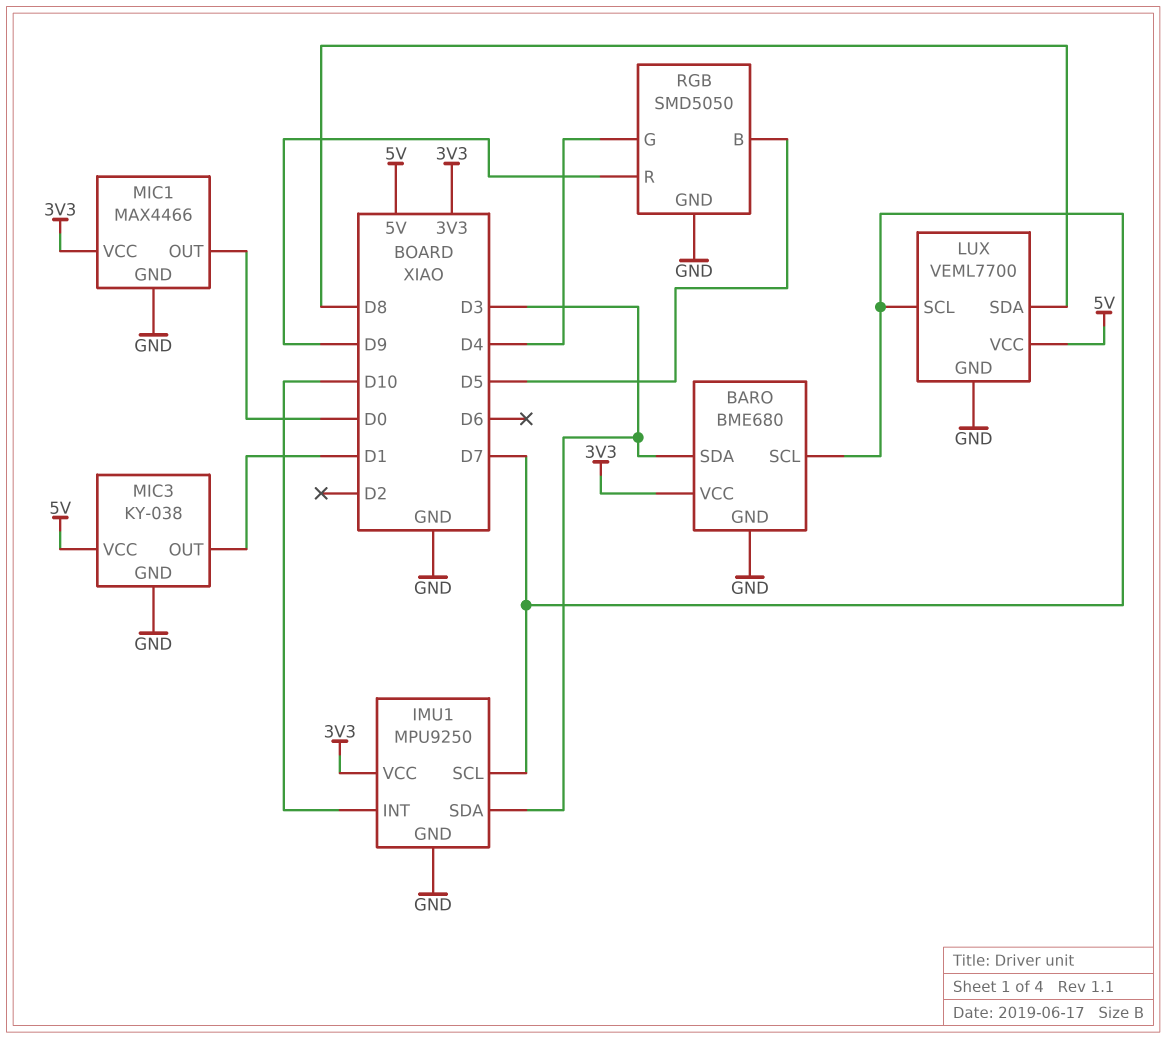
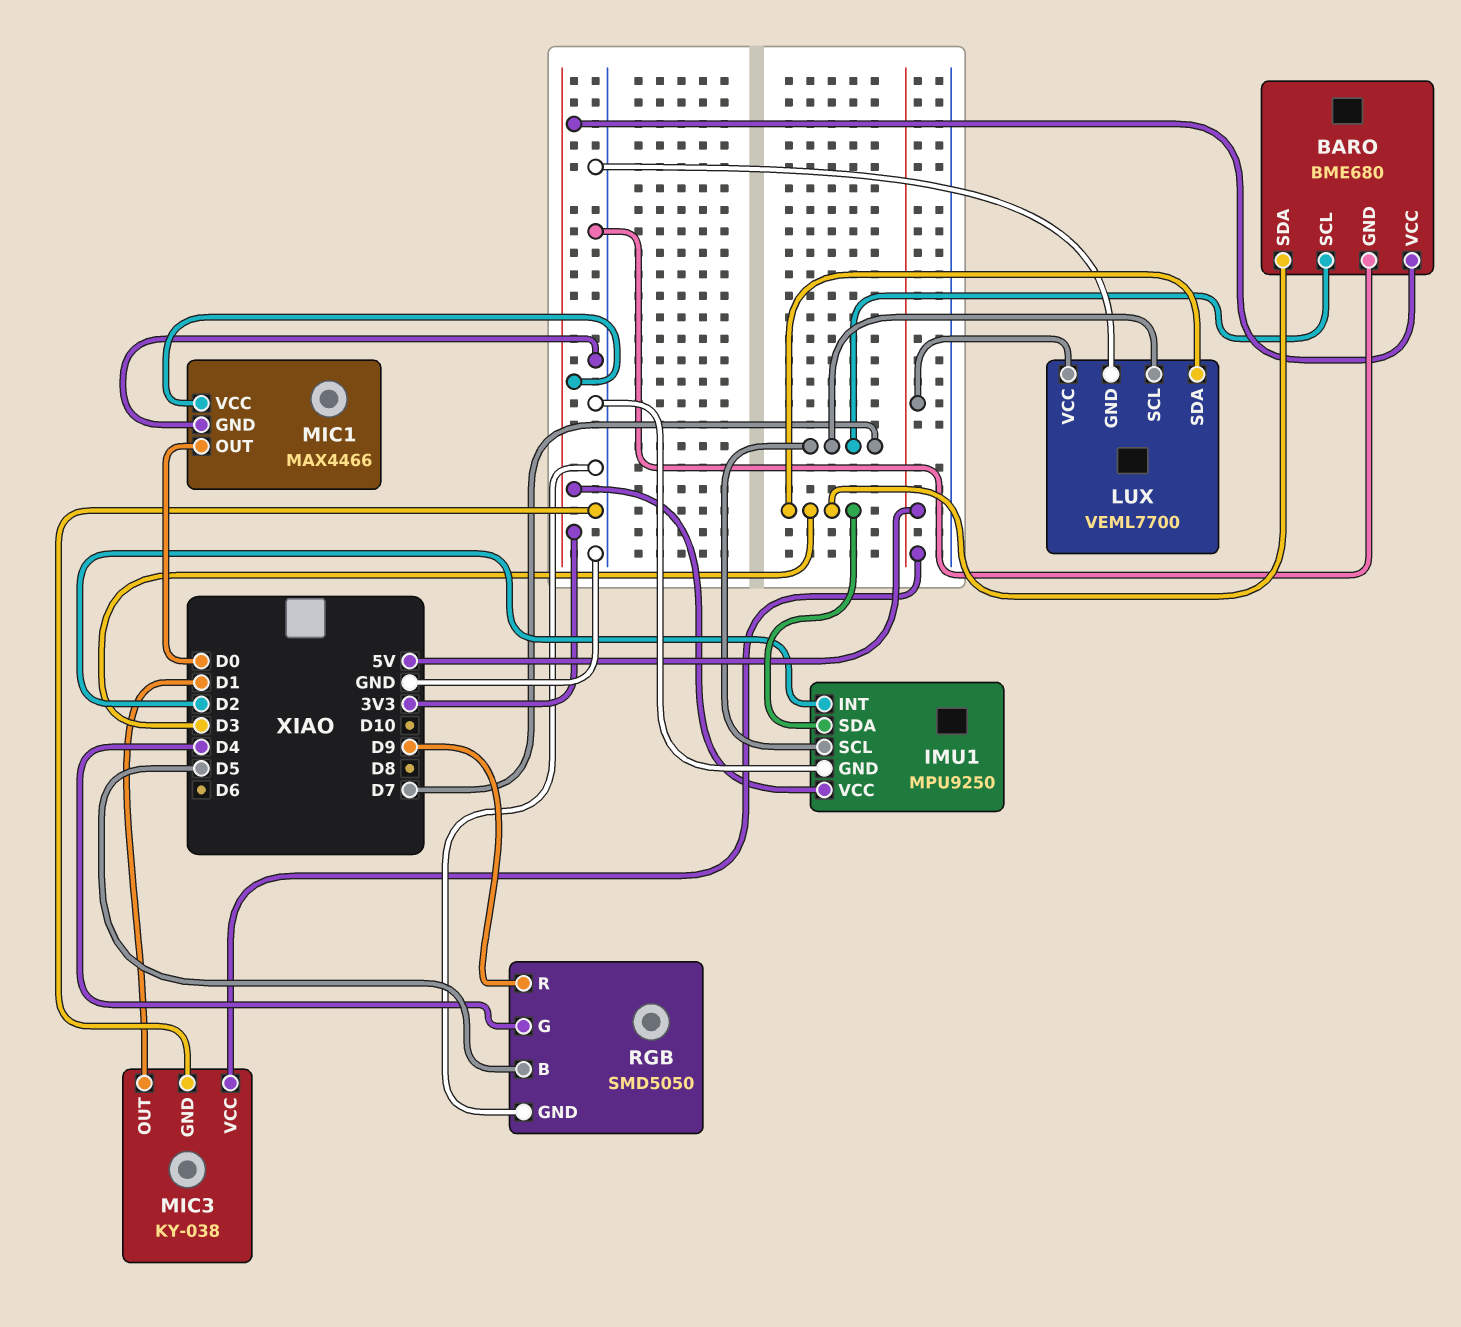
IMU1 pin INT: D10 -> D2
LUX pin SDA: D8 -> D3

